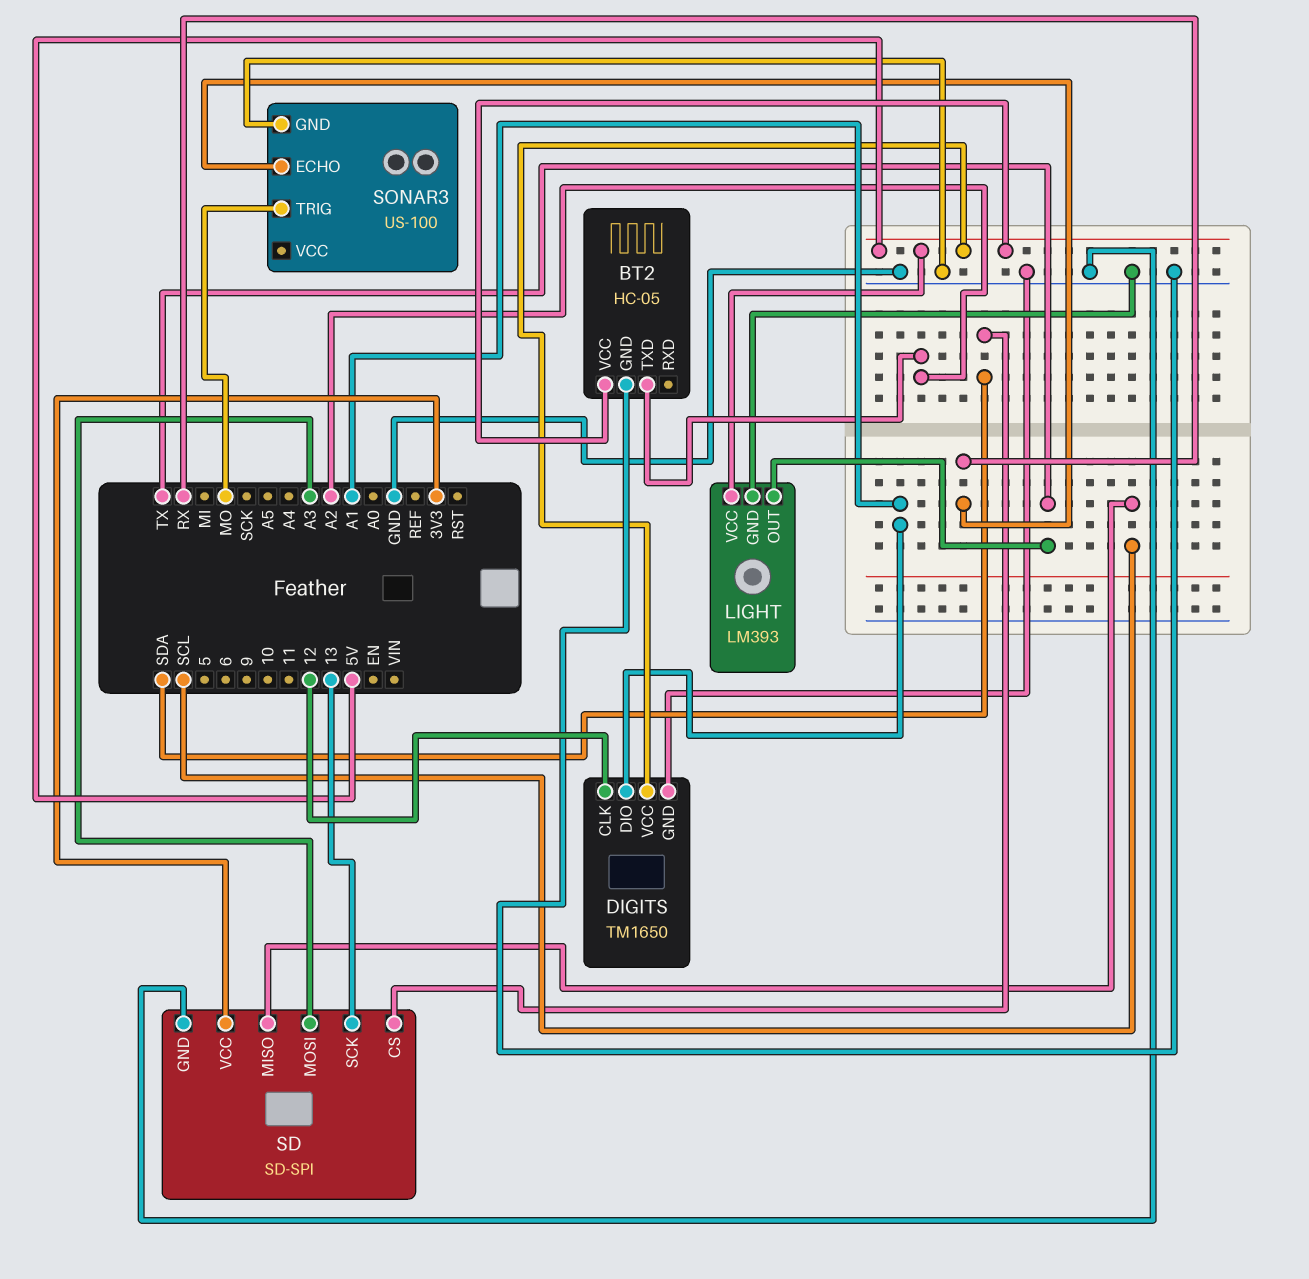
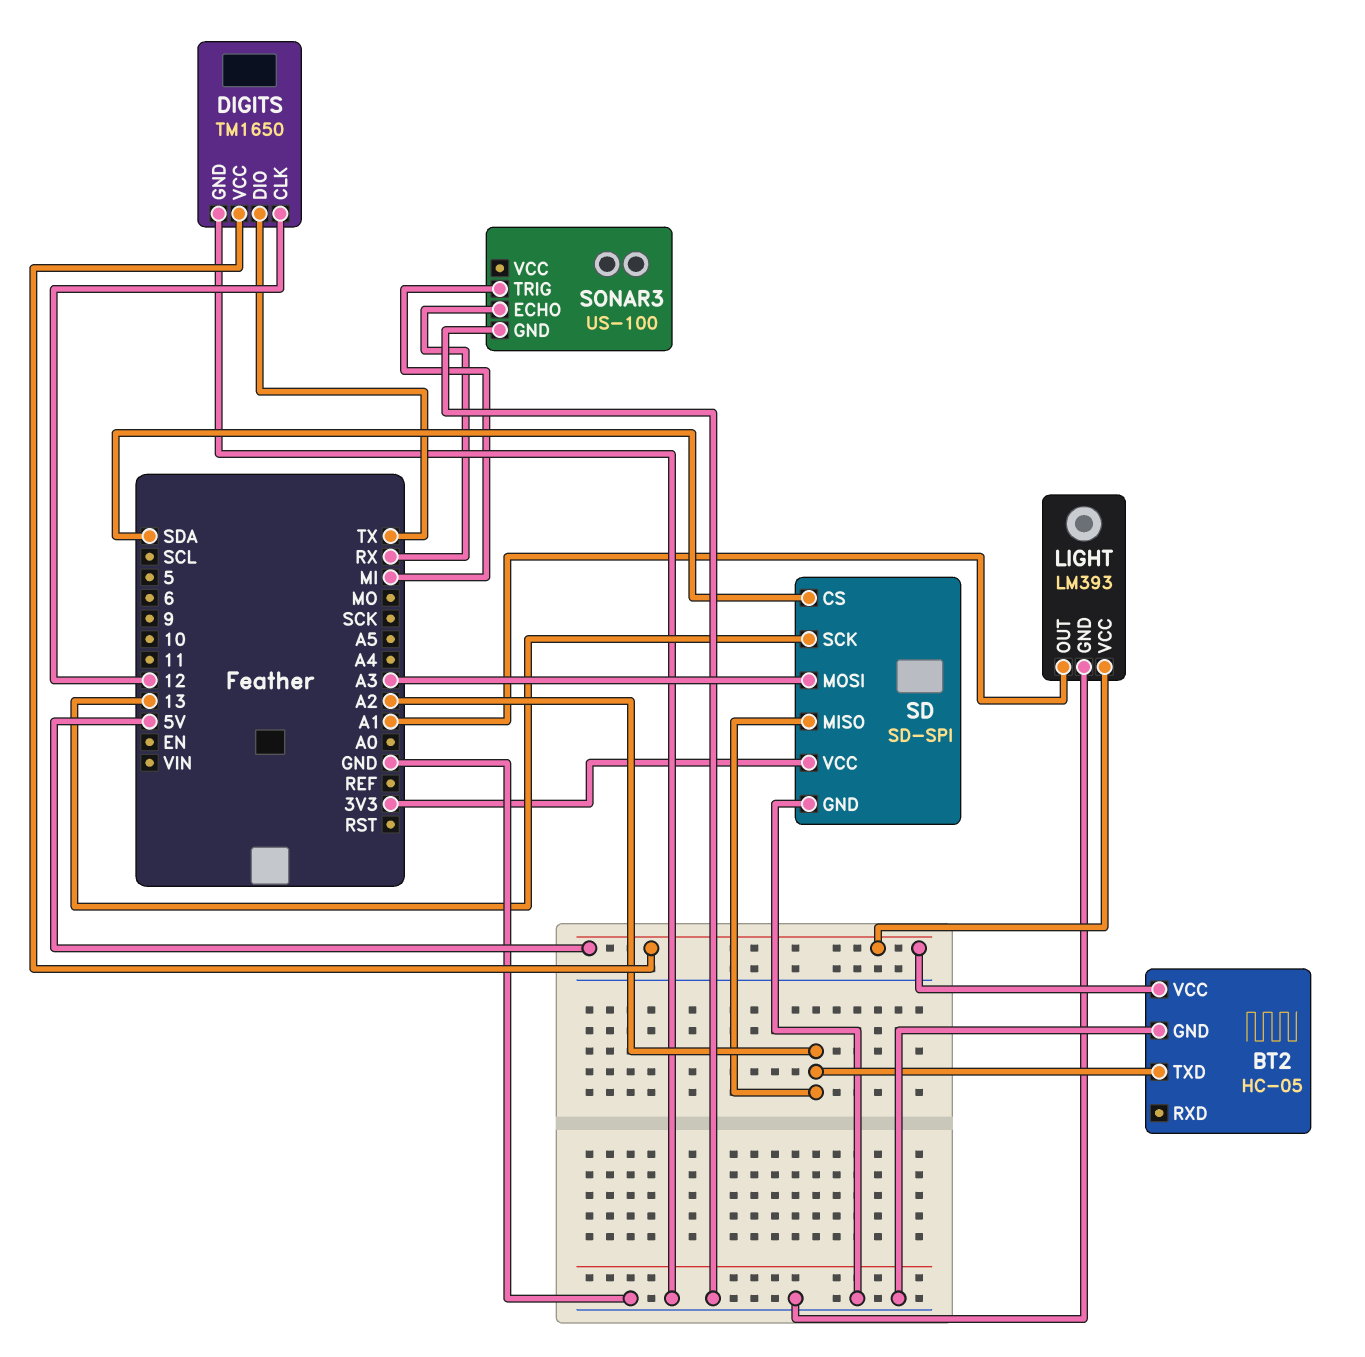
DIGITS pin DIO: A1 -> TX
LIGHT pin OUT: TX -> A1
SD pin MISO: SCL -> A2
SONAR3 pin TRIG: MO -> MI

